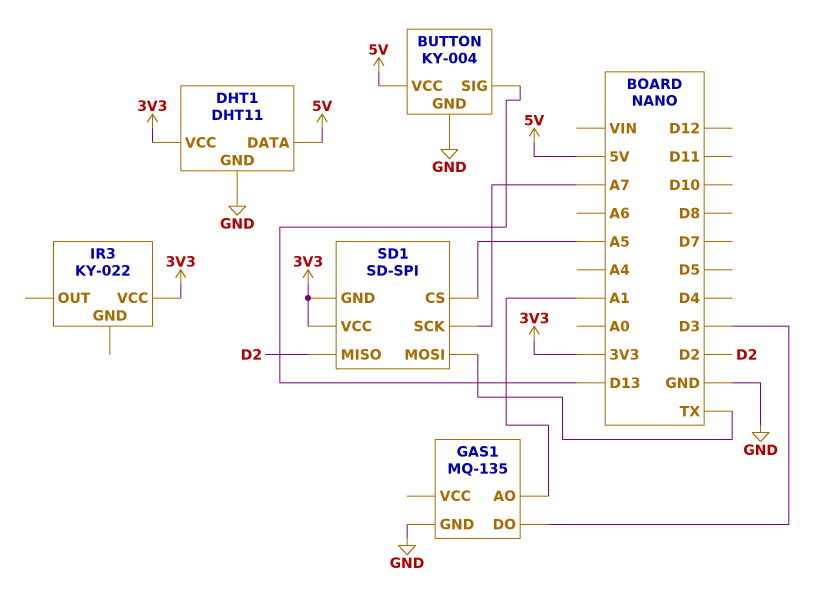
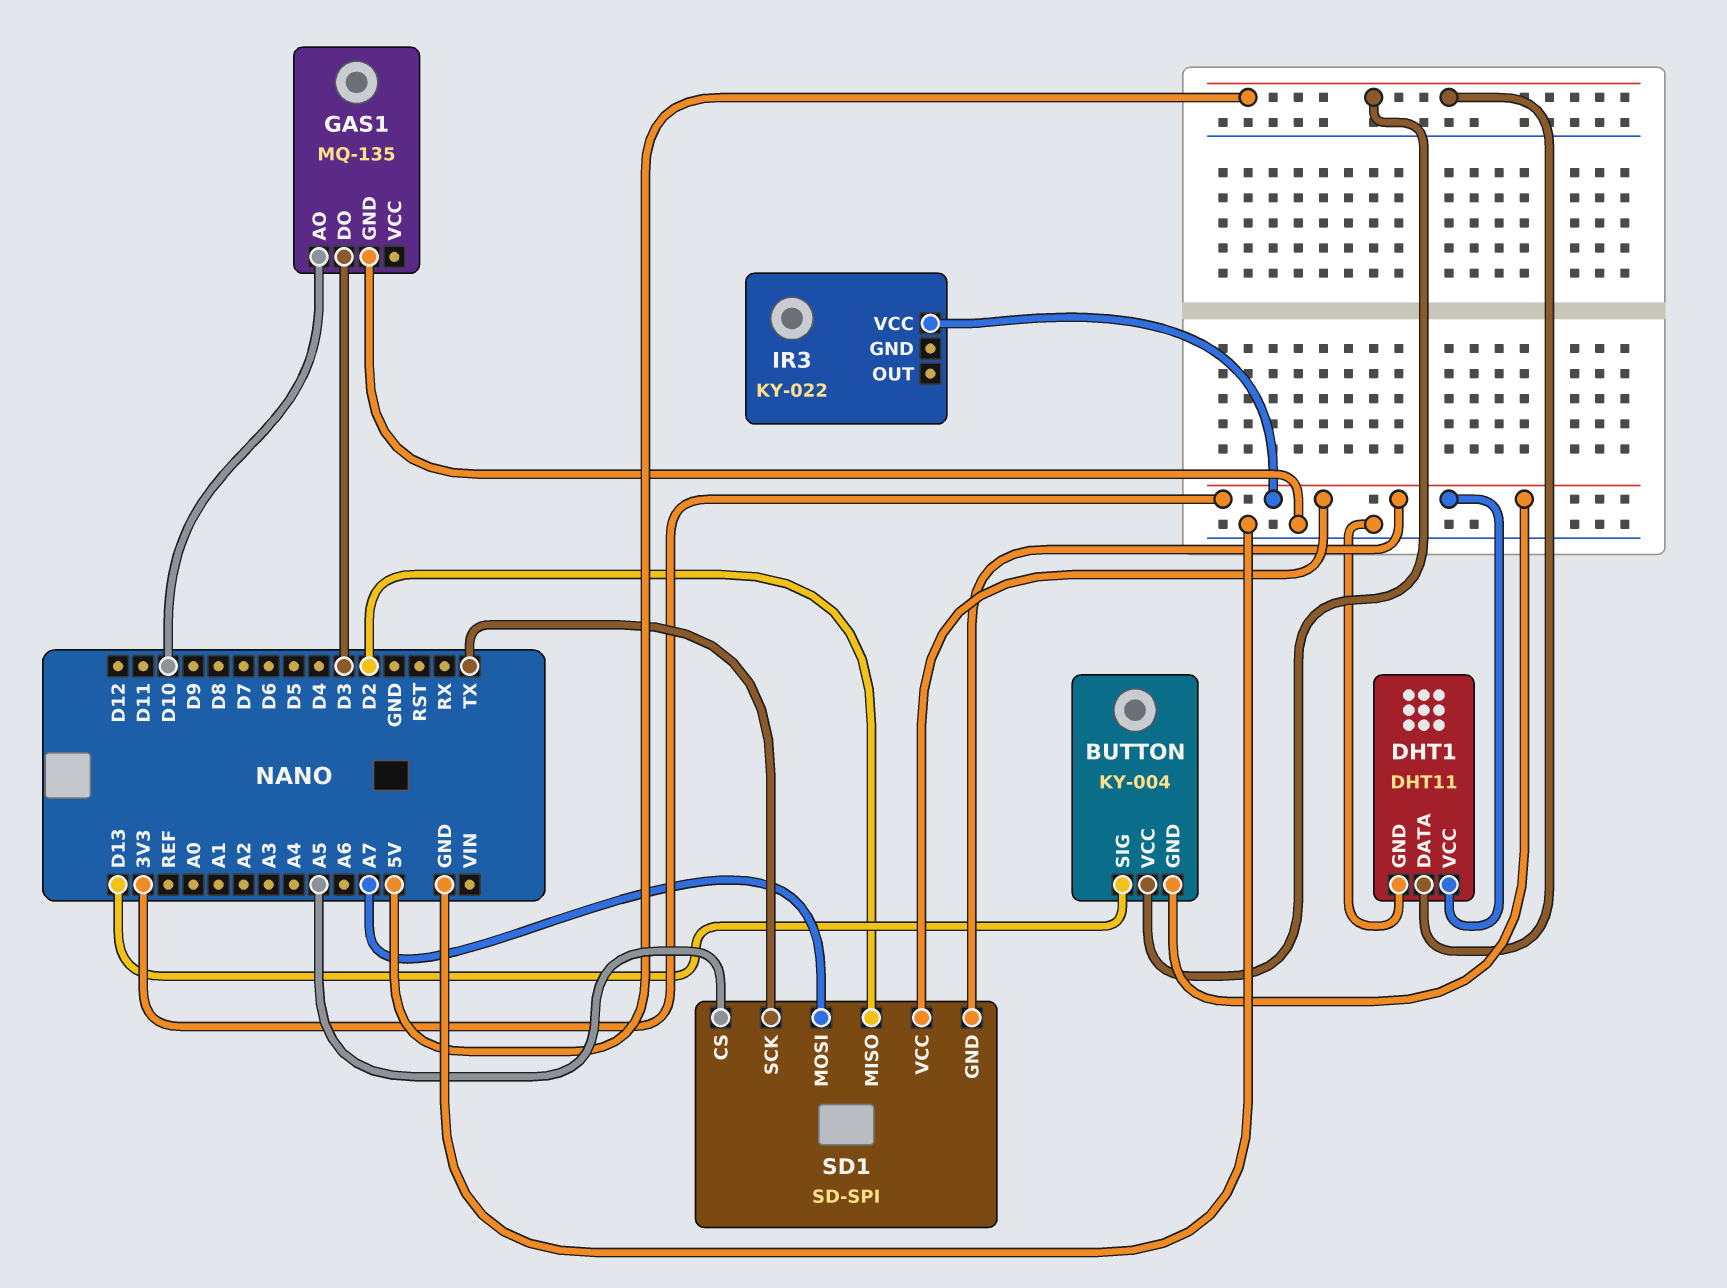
BUTTON pin GND: GND -> 3V3
GAS1 pin AO: A1 -> D10
SD1 pin MOSI: TX -> A7
SD1 pin SCK: A7 -> TX

